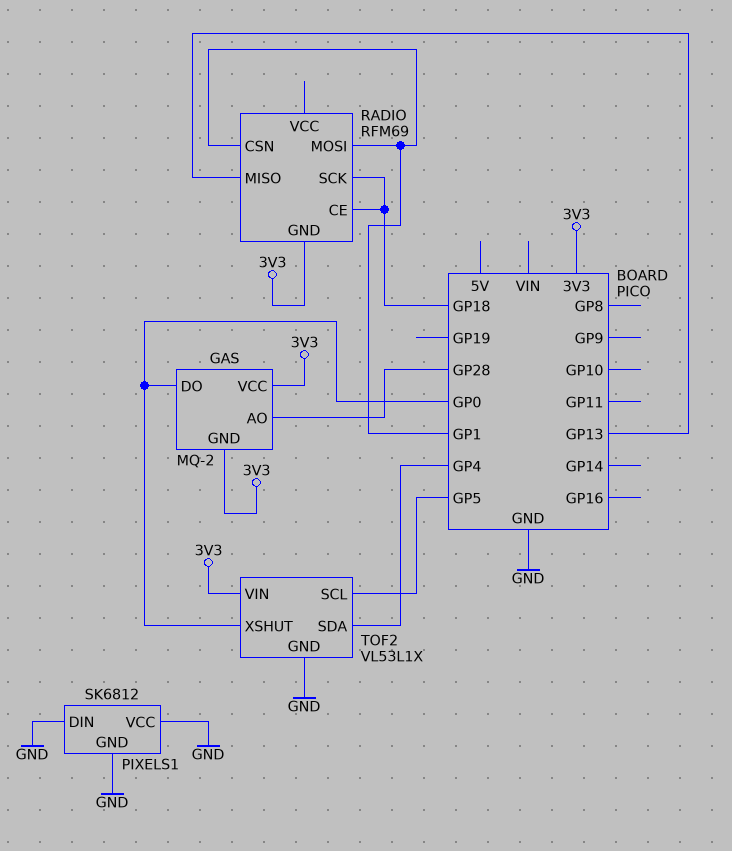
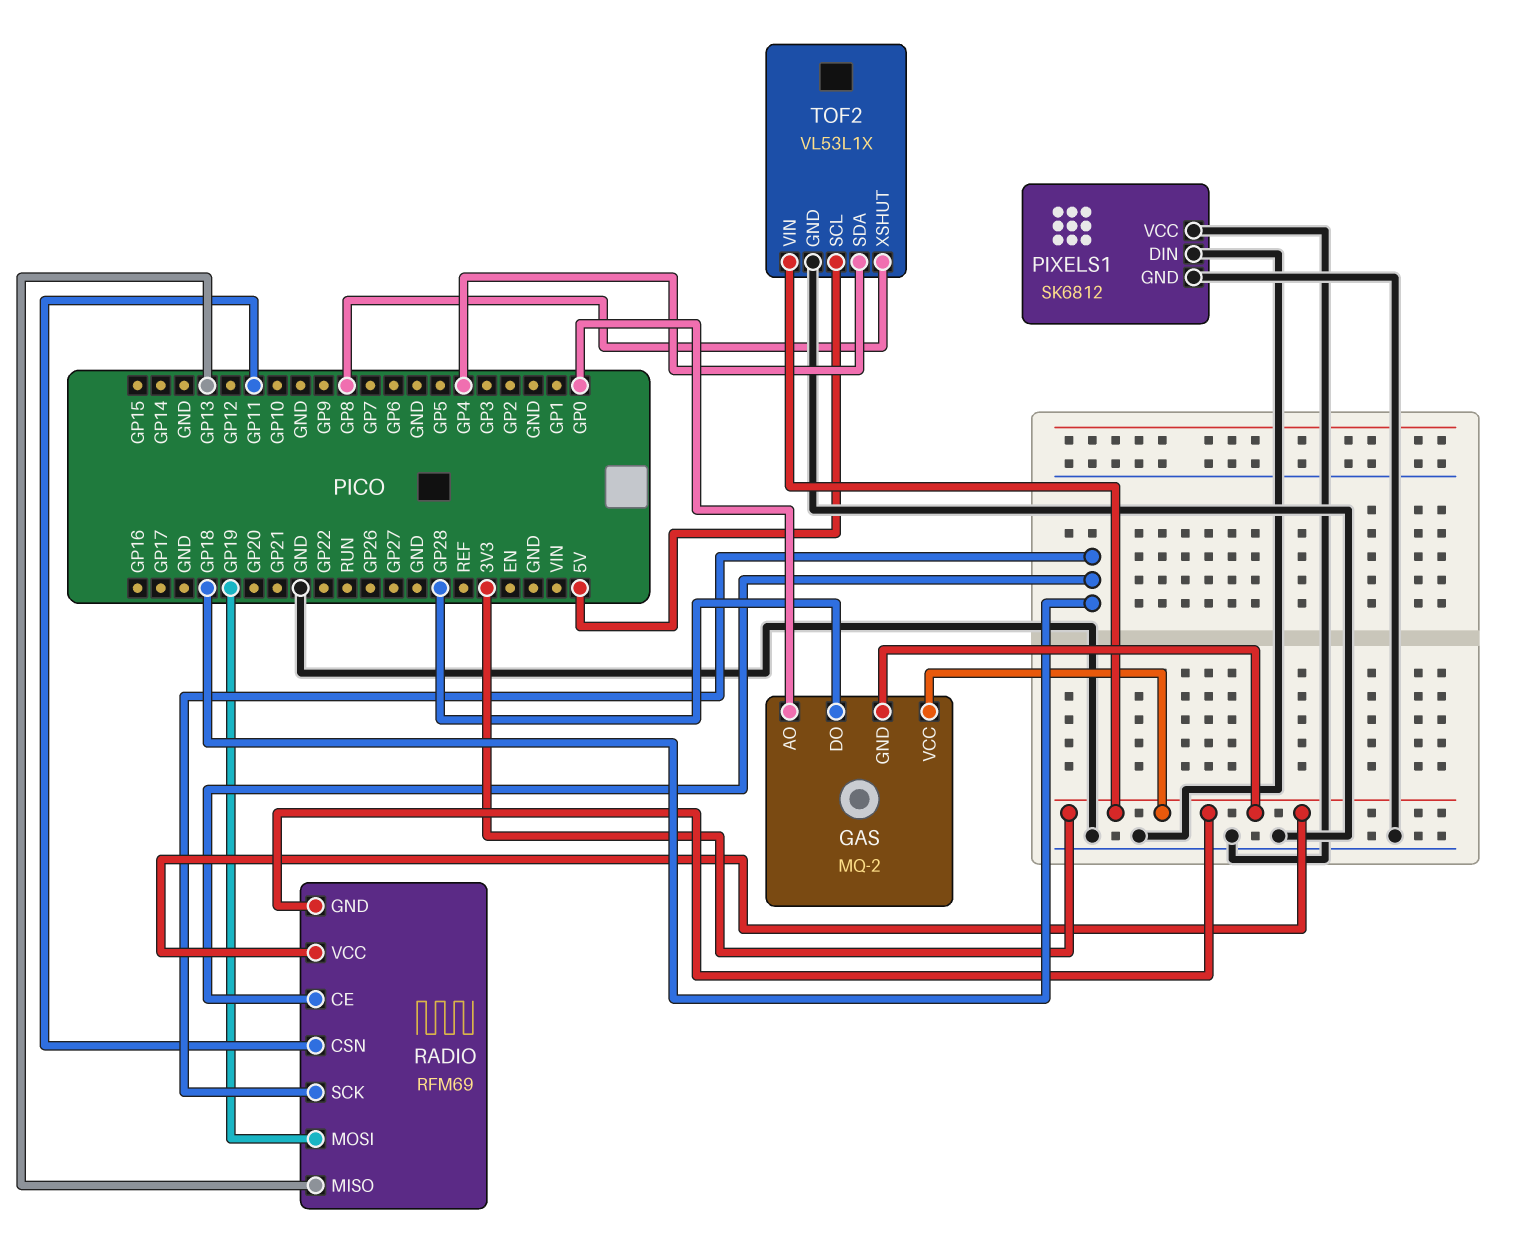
GAS pin AO: GP28 -> GP0
GAS pin DO: GP0 -> GP28
RADIO pin CSN: GP1 -> GP11
RADIO pin MOSI: GP1 -> GP19
RADIO pin VCC: none -> 3V3
TOF2 pin SCL: GP5 -> 5V
TOF2 pin XSHUT: GP0 -> GP8

